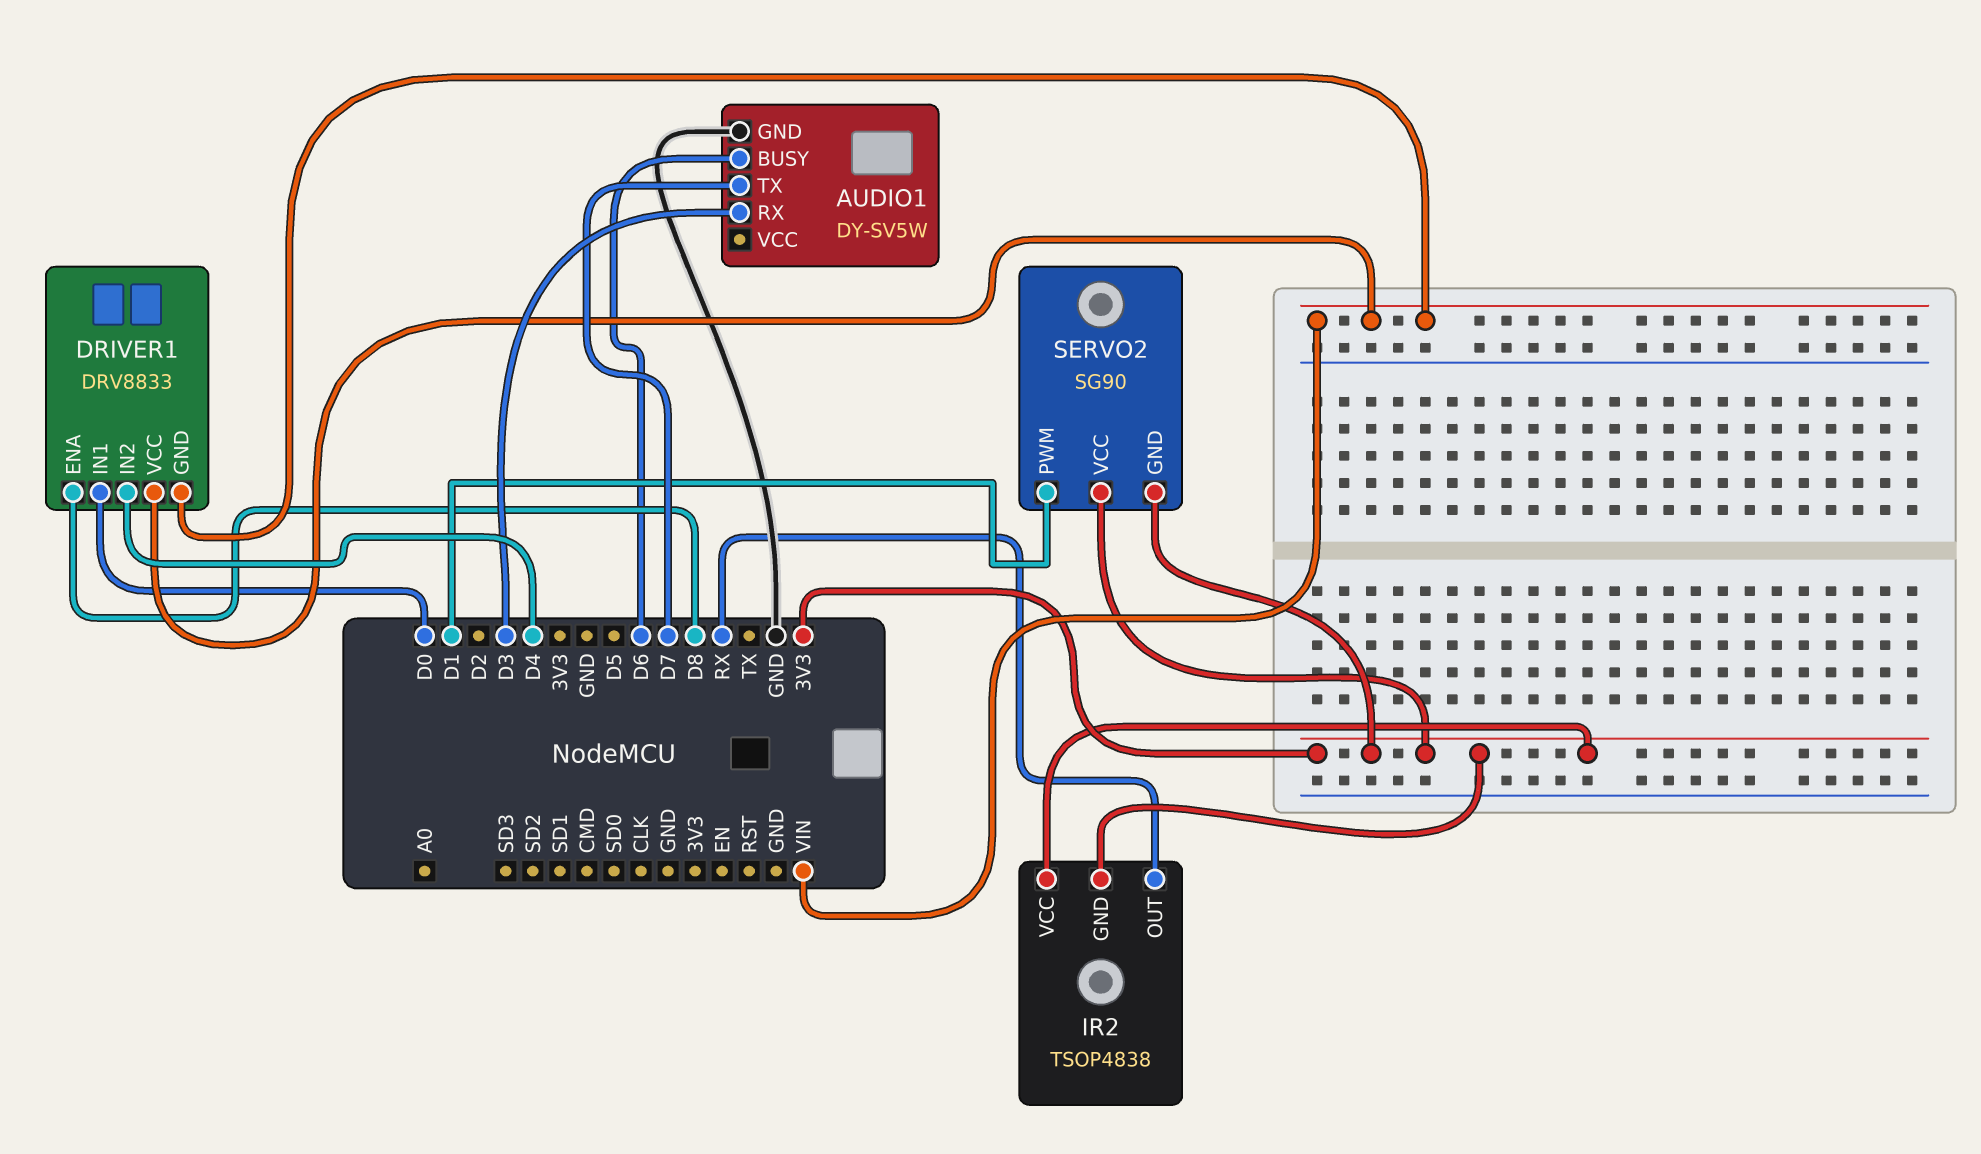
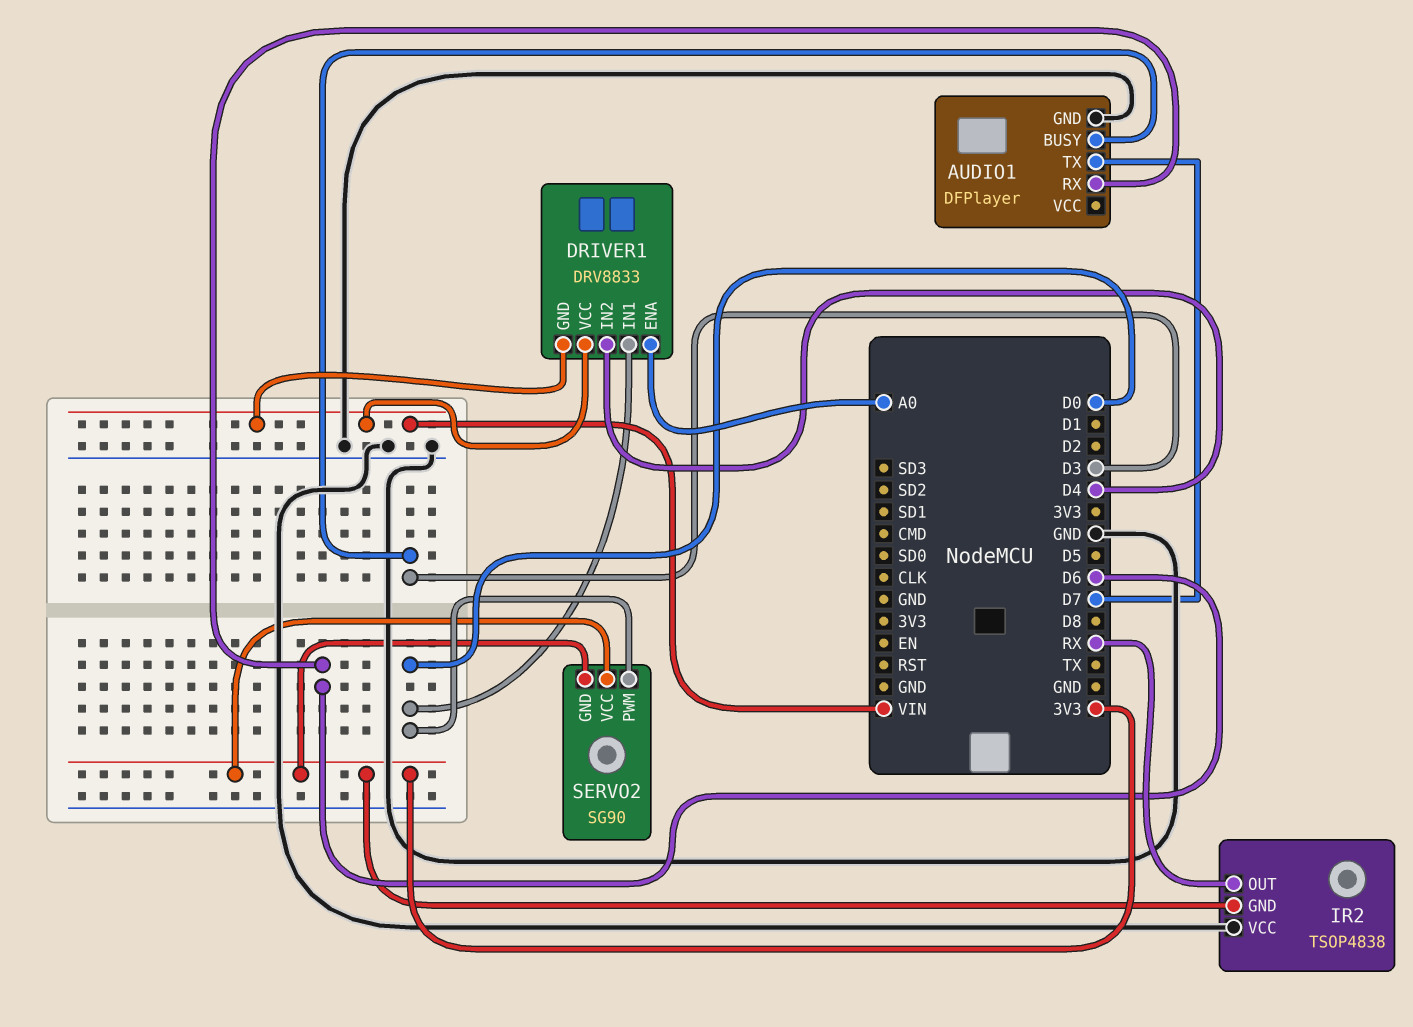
AUDIO1: DY-SV5W -> DFPlayer
AUDIO1 pin BUSY: D6 -> D3
AUDIO1 pin RX: D3 -> D6
DRIVER1 pin ENA: D8 -> A0
IR2 pin VCC: 3V3 -> GND
SERVO2 pin PWM: D1 -> D0

